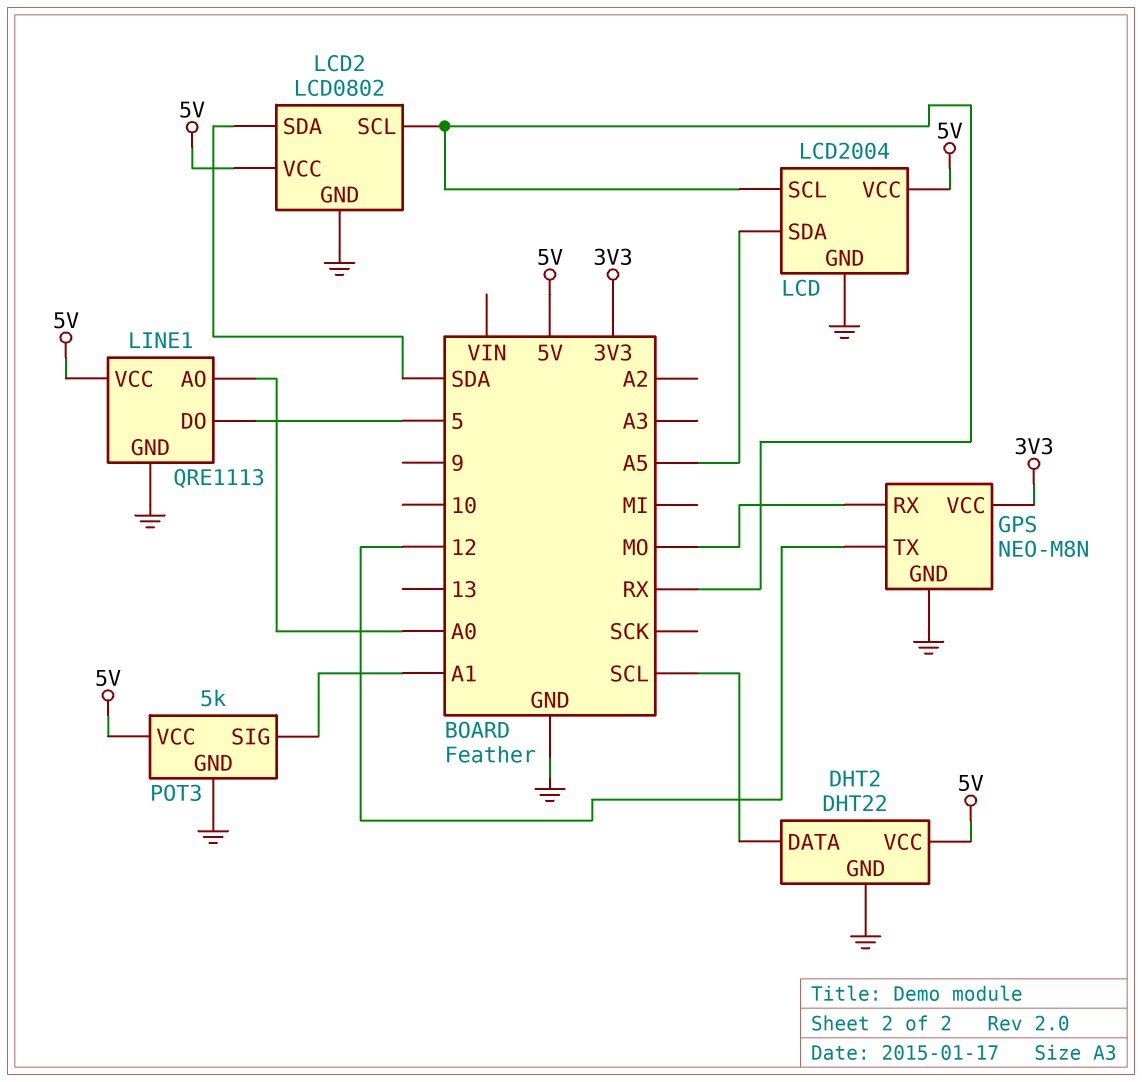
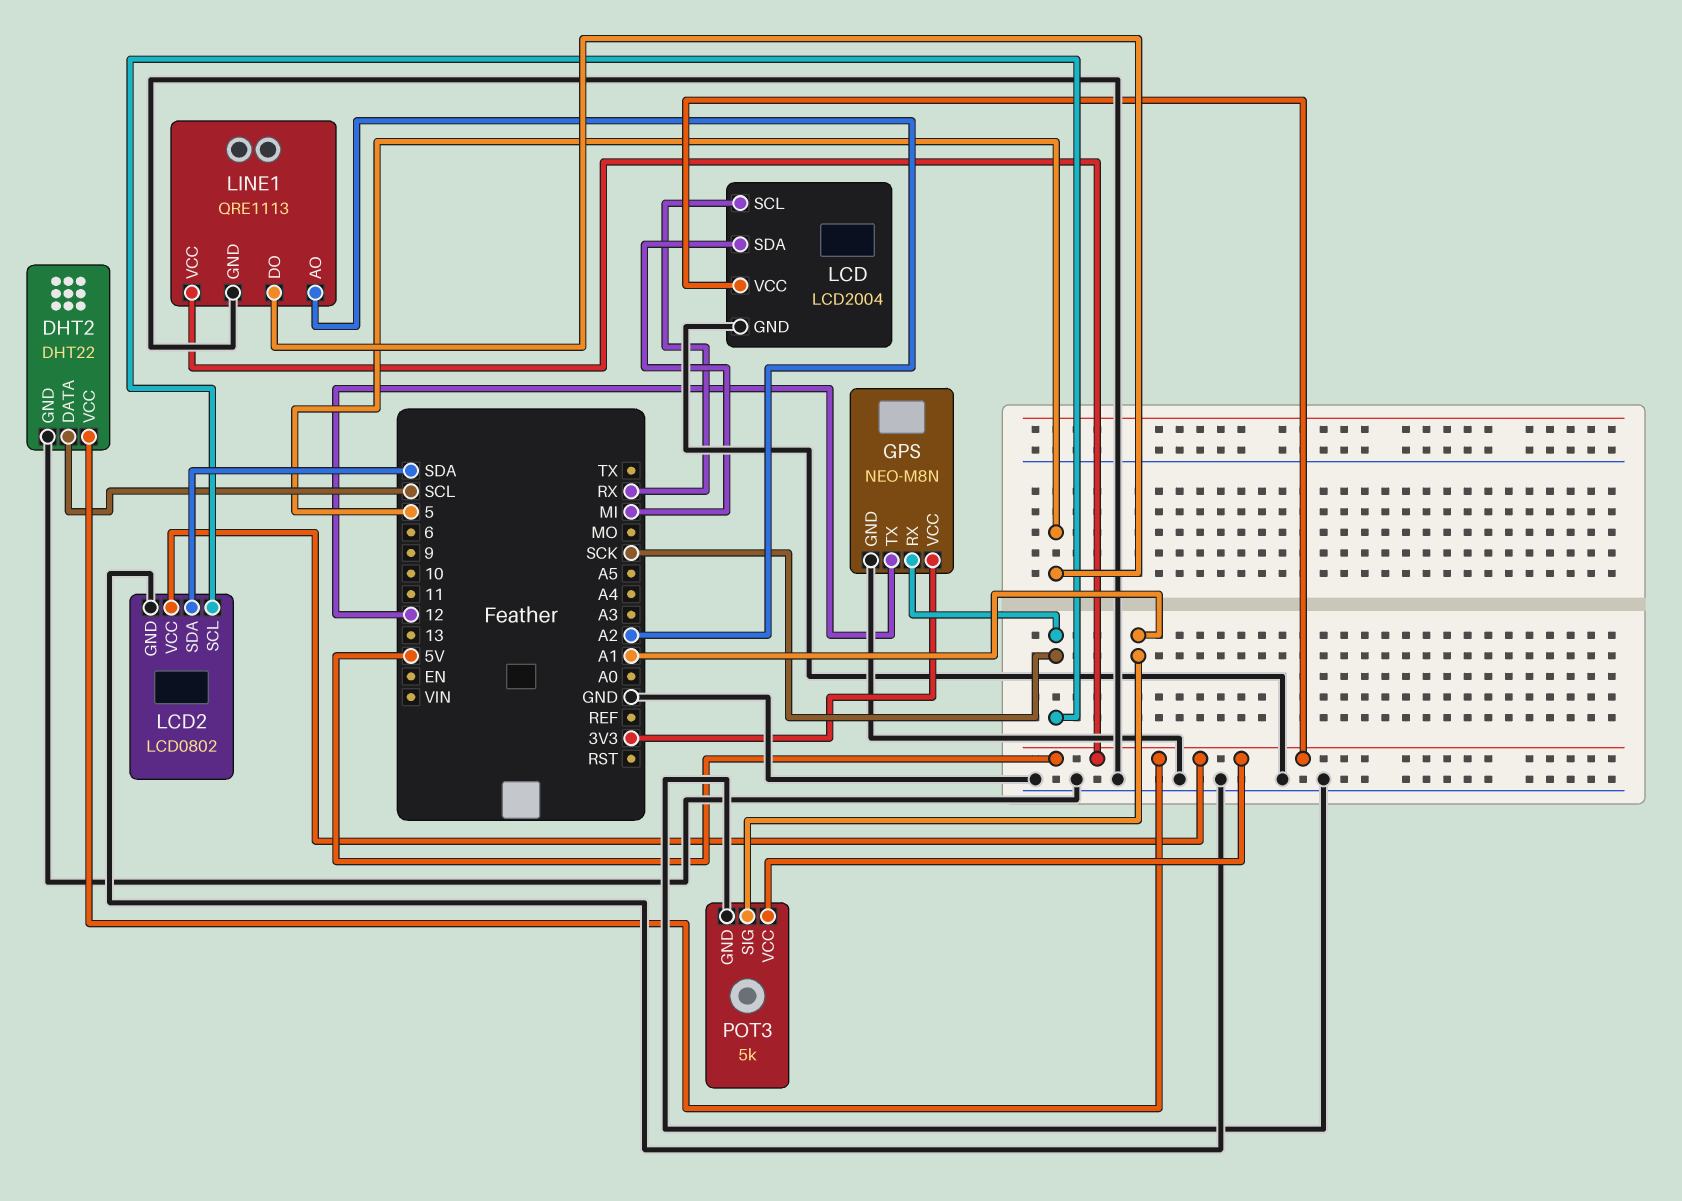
GPS pin RX: MO -> SCK
LCD pin SDA: A5 -> MI
LCD2 pin SCL: RX -> SCK
LINE1 pin AO: A0 -> A2

